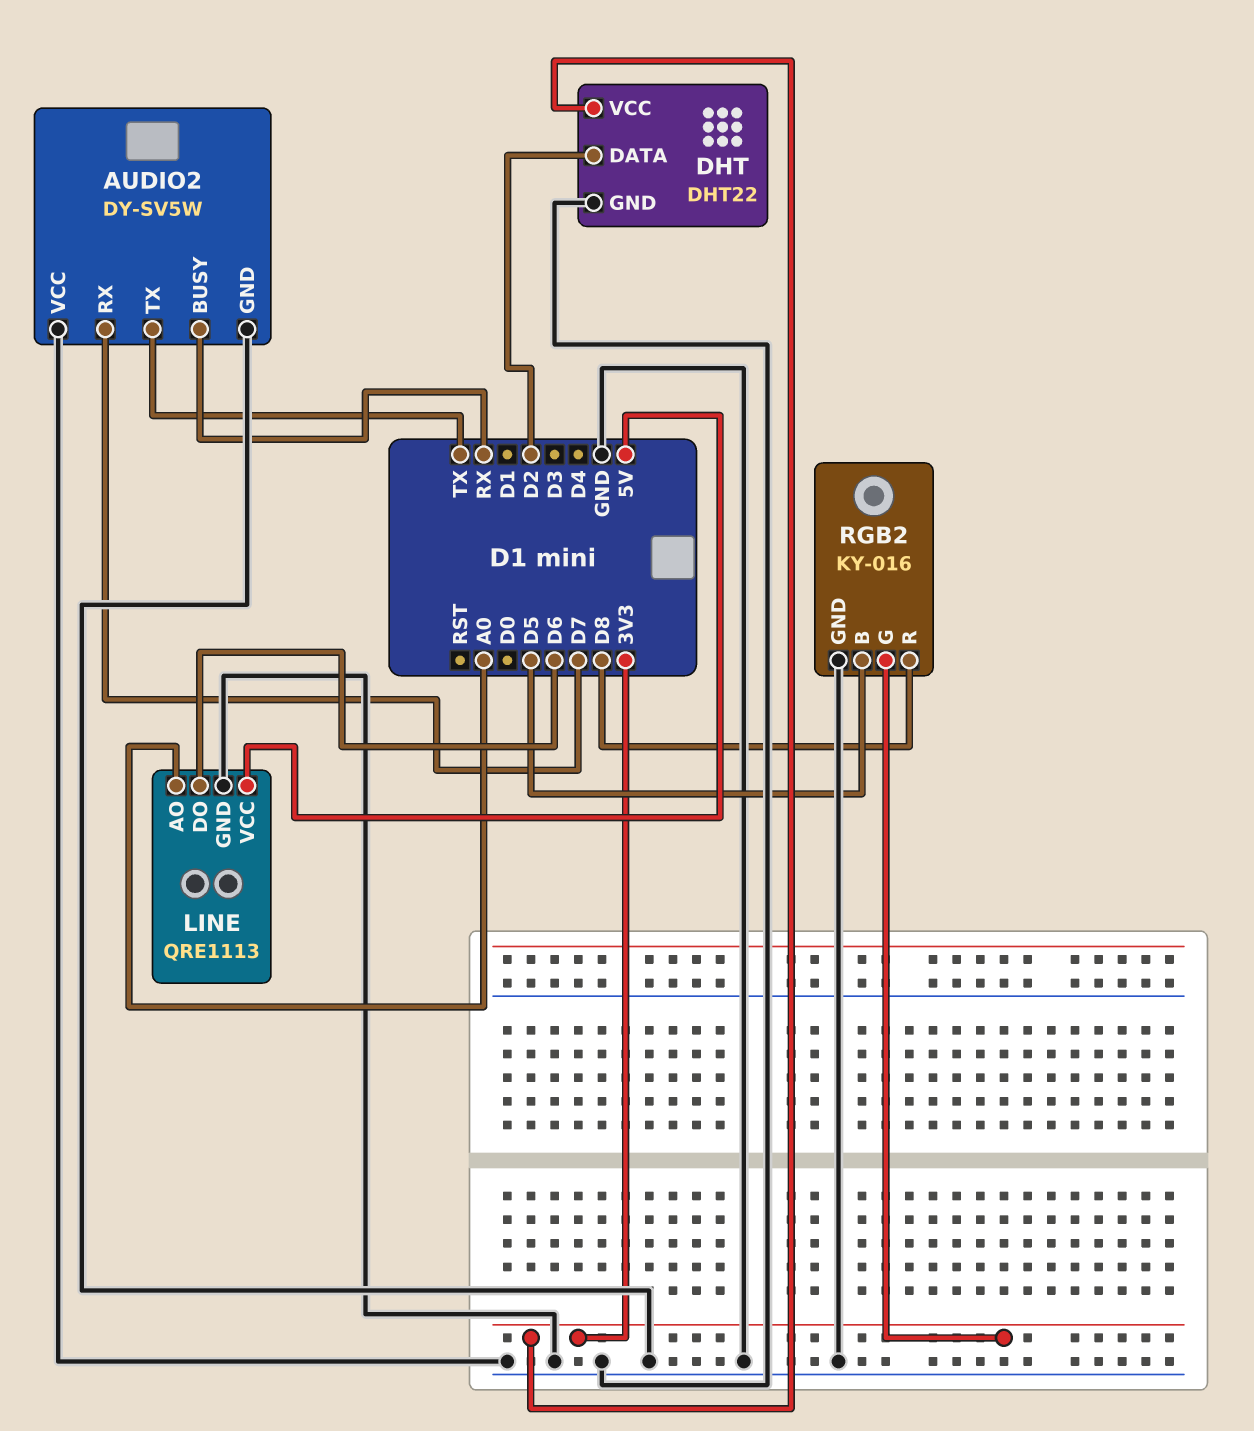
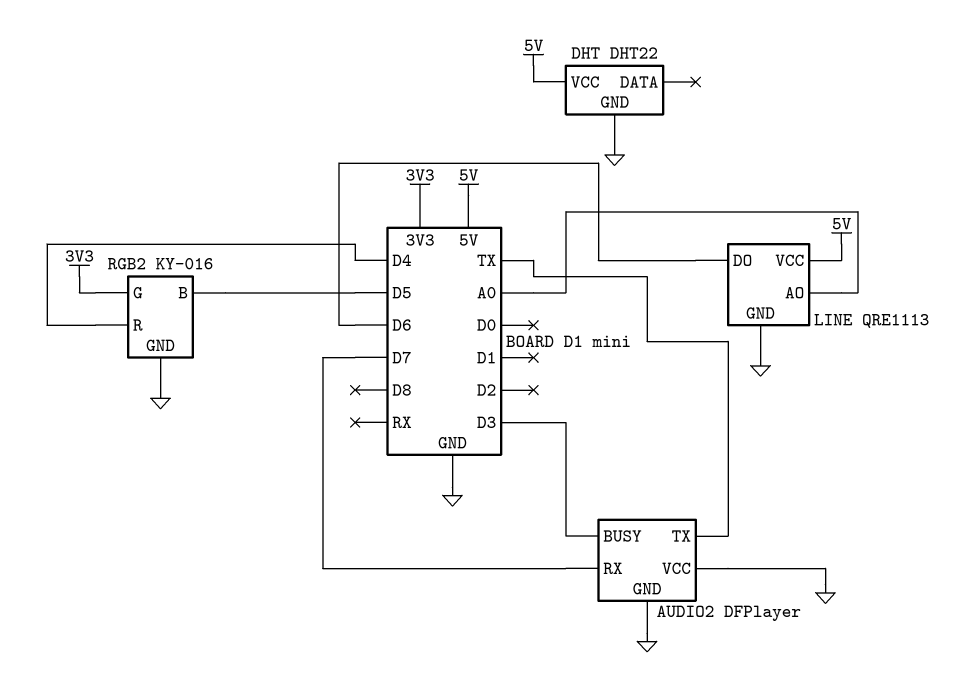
AUDIO2: DY-SV5W -> DFPlayer
AUDIO2 pin BUSY: RX -> D3
DHT pin DATA: D2 -> none
DHT pin VCC: 3V3 -> 5V
RGB2 pin R: D8 -> D4

